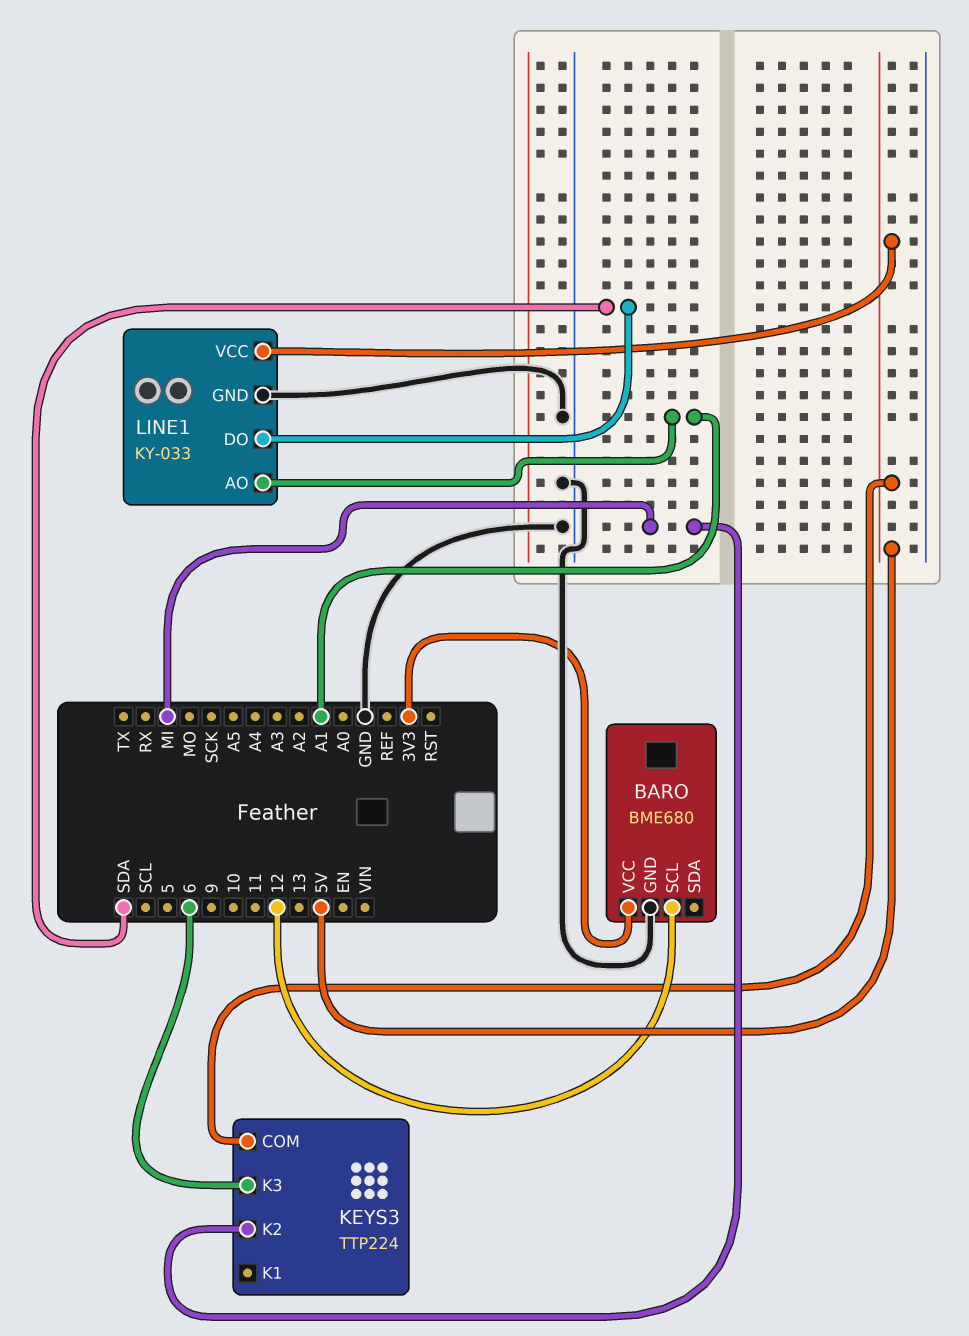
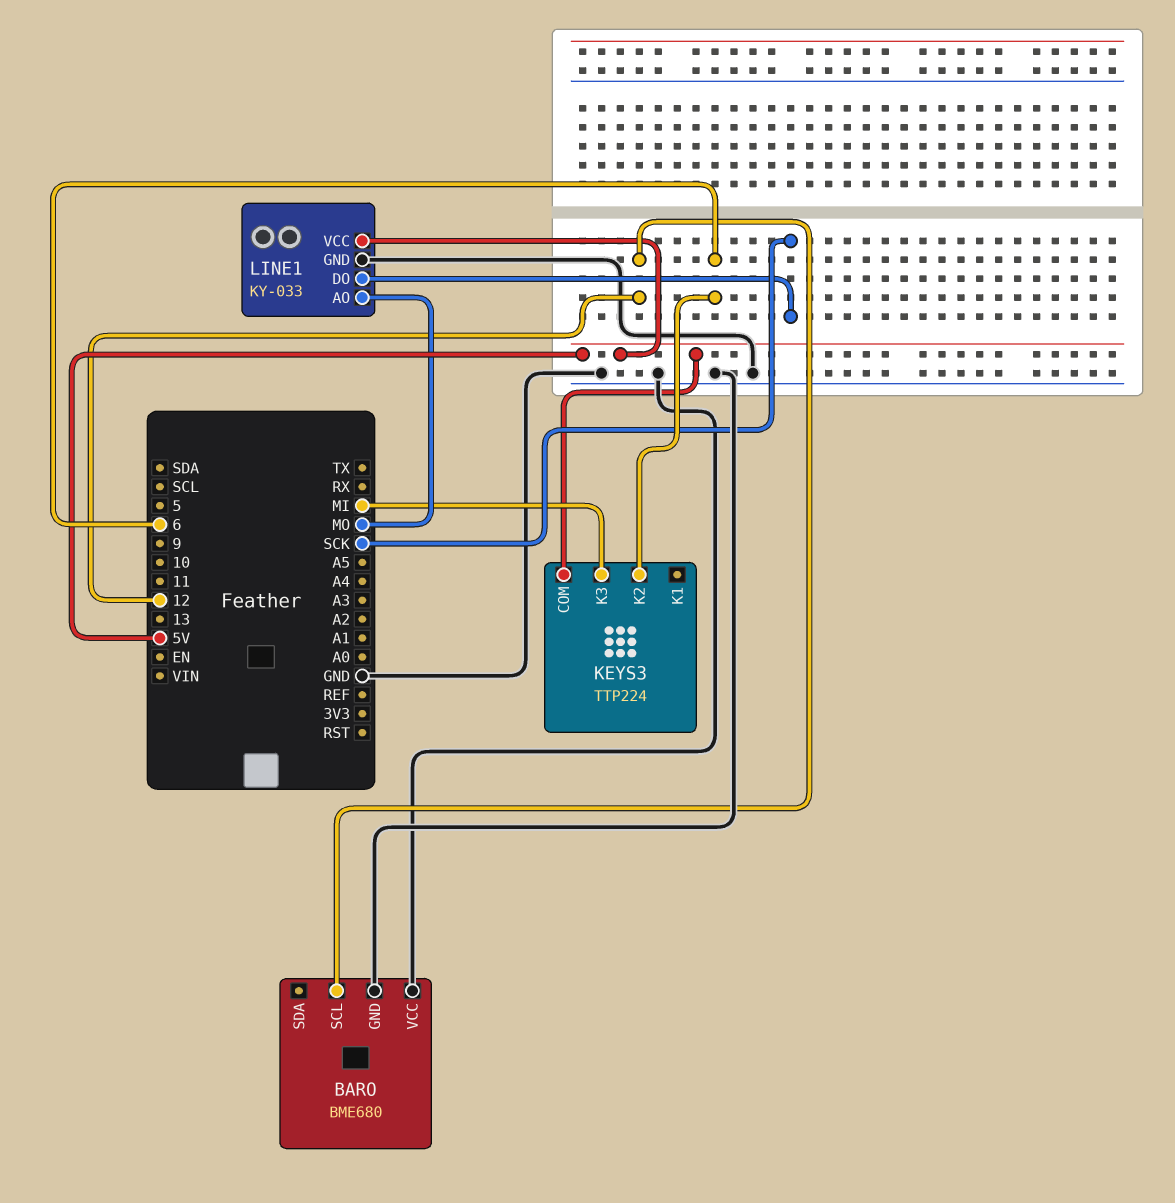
BARO pin VCC: 3V3 -> GND
KEYS3 pin K2: MI -> 6
KEYS3 pin K3: 6 -> MI
LINE1 pin AO: A1 -> MO
LINE1 pin DO: SDA -> SCK

